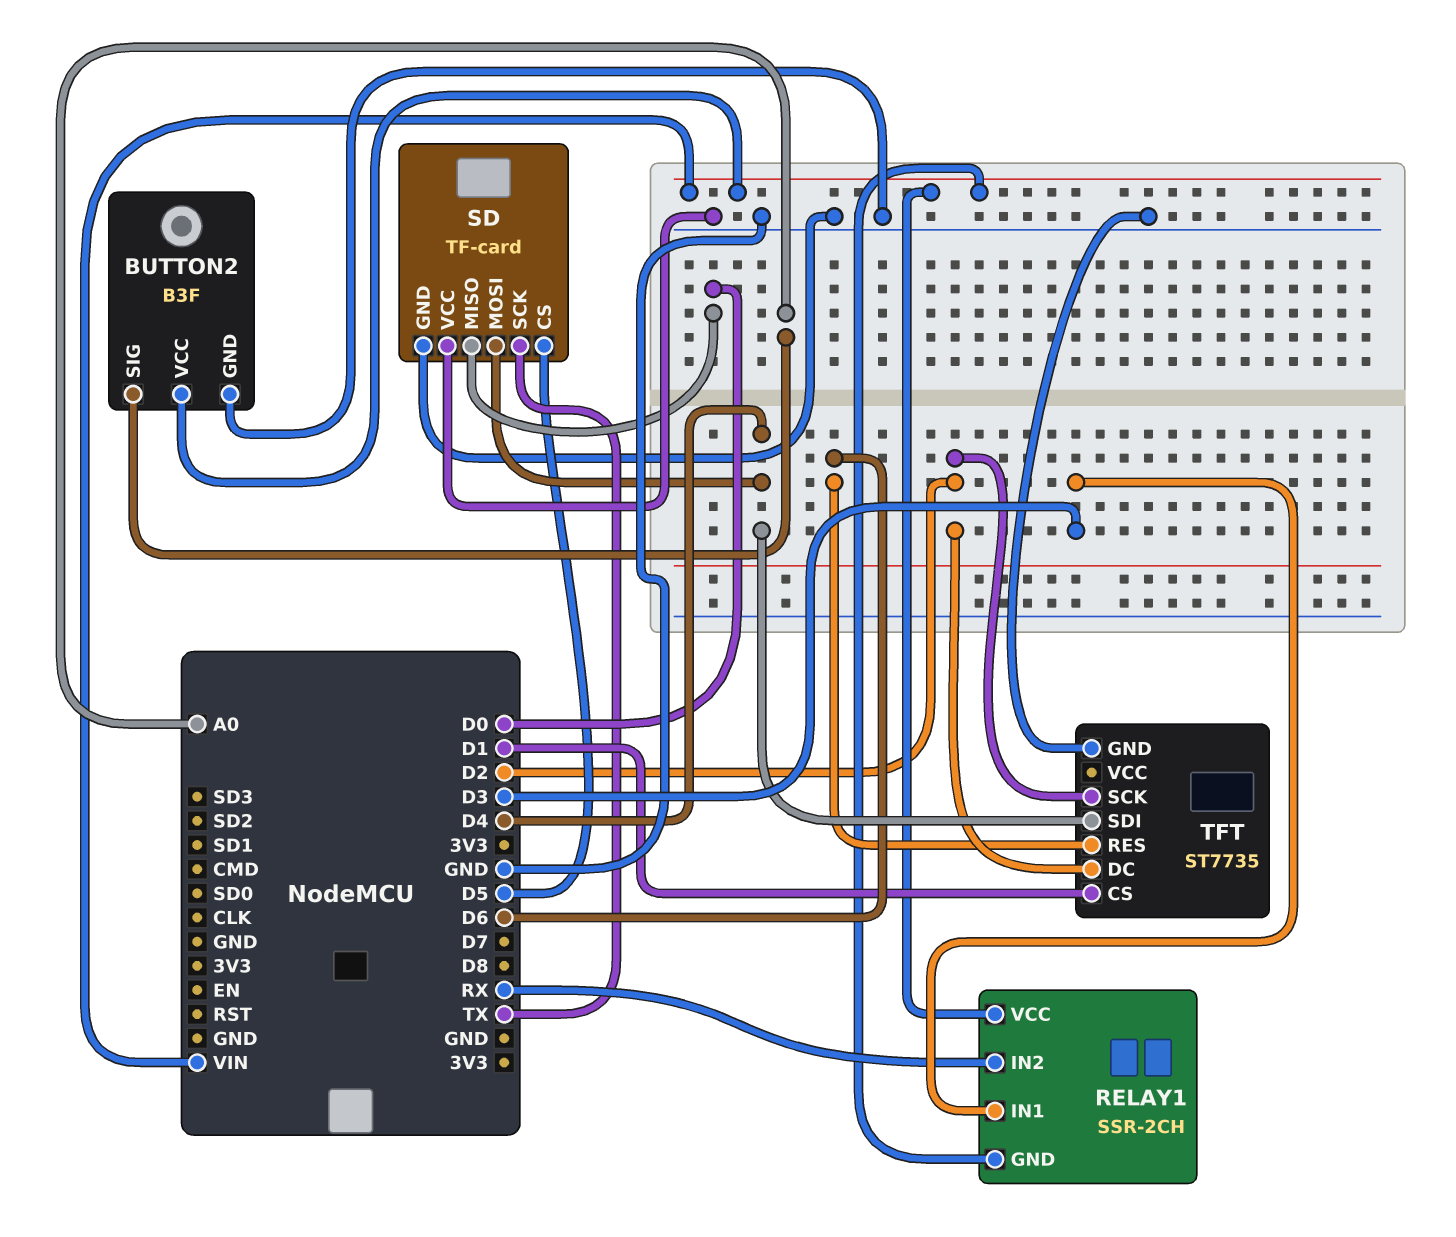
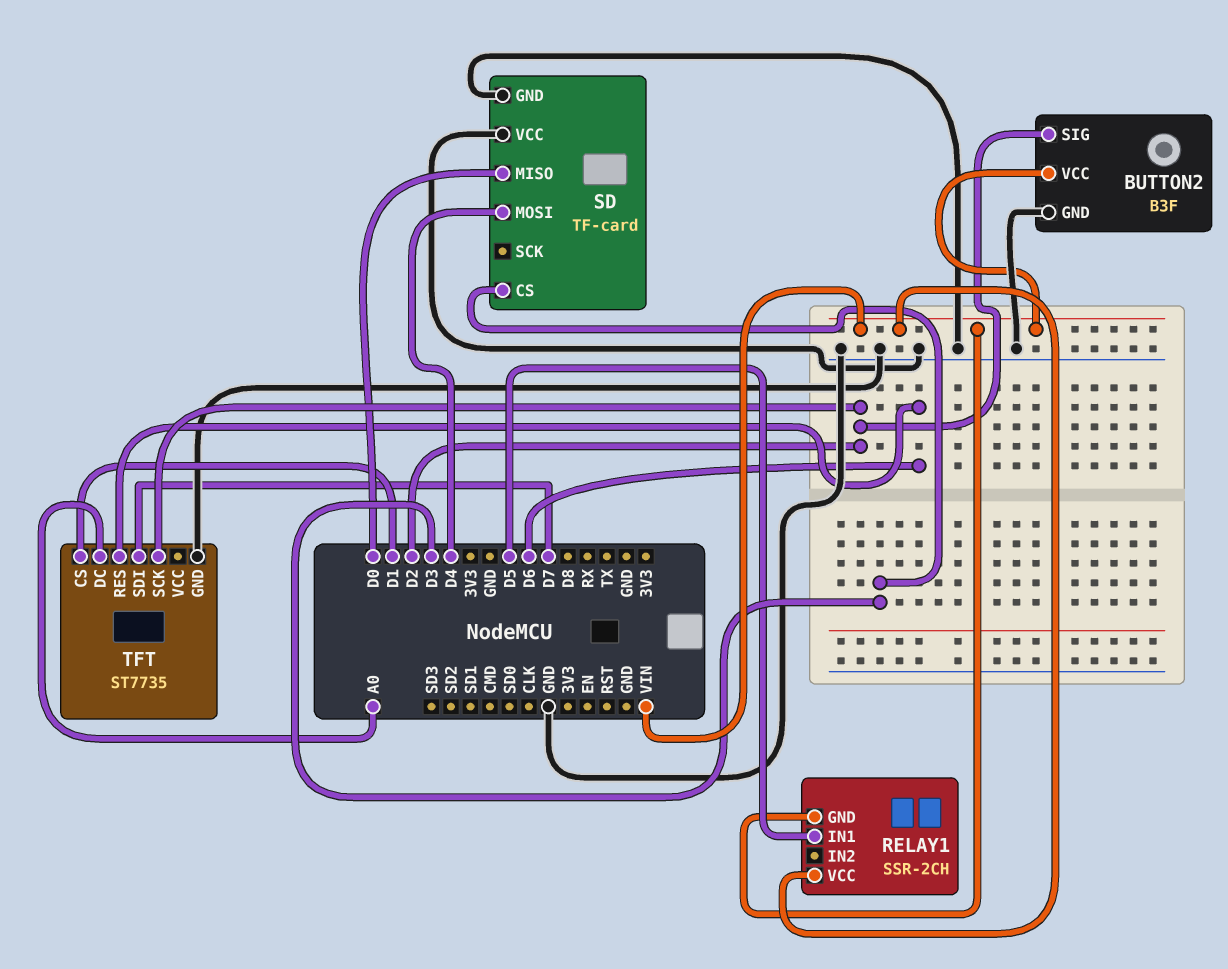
BUTTON2 pin SIG: A0 -> D2
RELAY1 pin IN1: D3 -> D5
RELAY1 pin IN2: RX -> none
SD pin CS: D5 -> D3
SD pin SCK: TX -> none
TFT pin DC: D2 -> A0
TFT pin SDI: D4 -> D7

